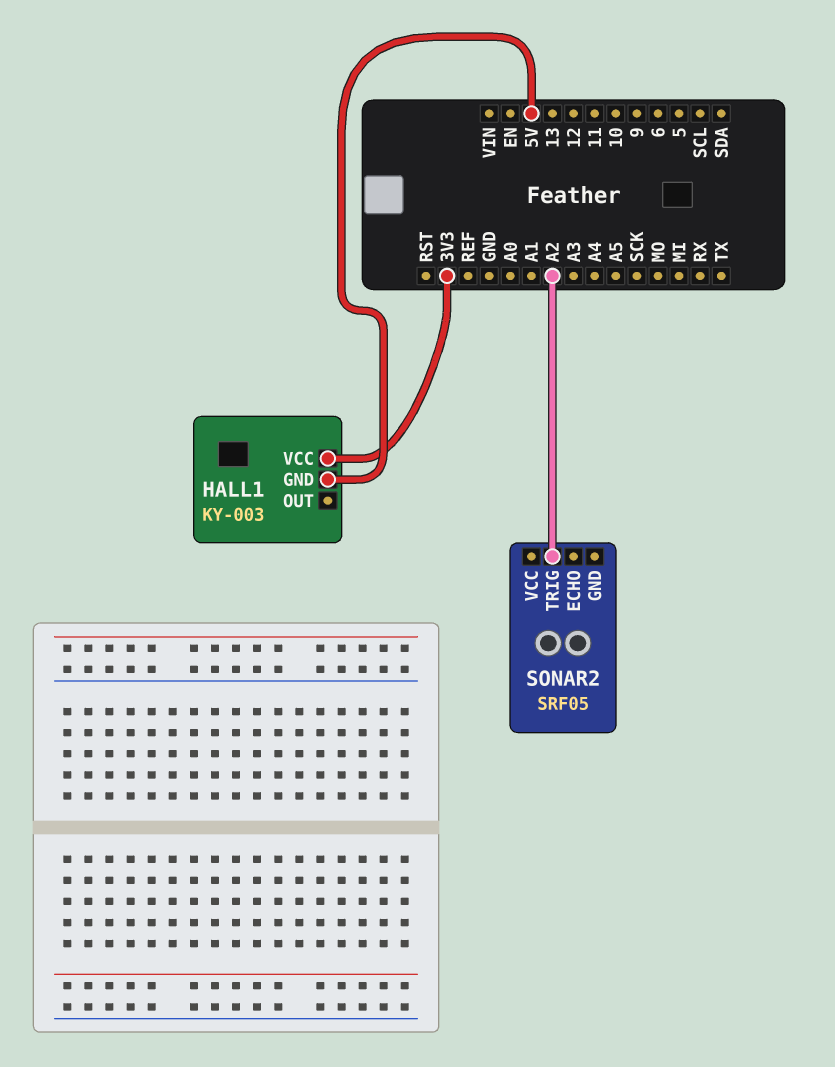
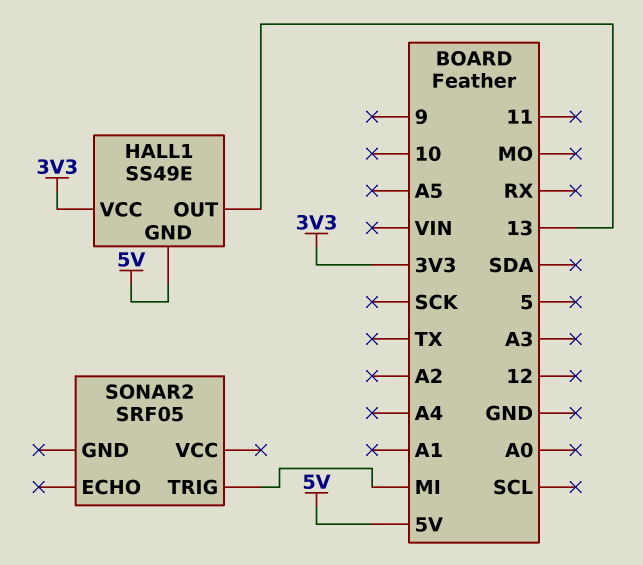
HALL1: KY-003 -> SS49E
HALL1 pin OUT: none -> 13
SONAR2 pin TRIG: A2 -> MI

